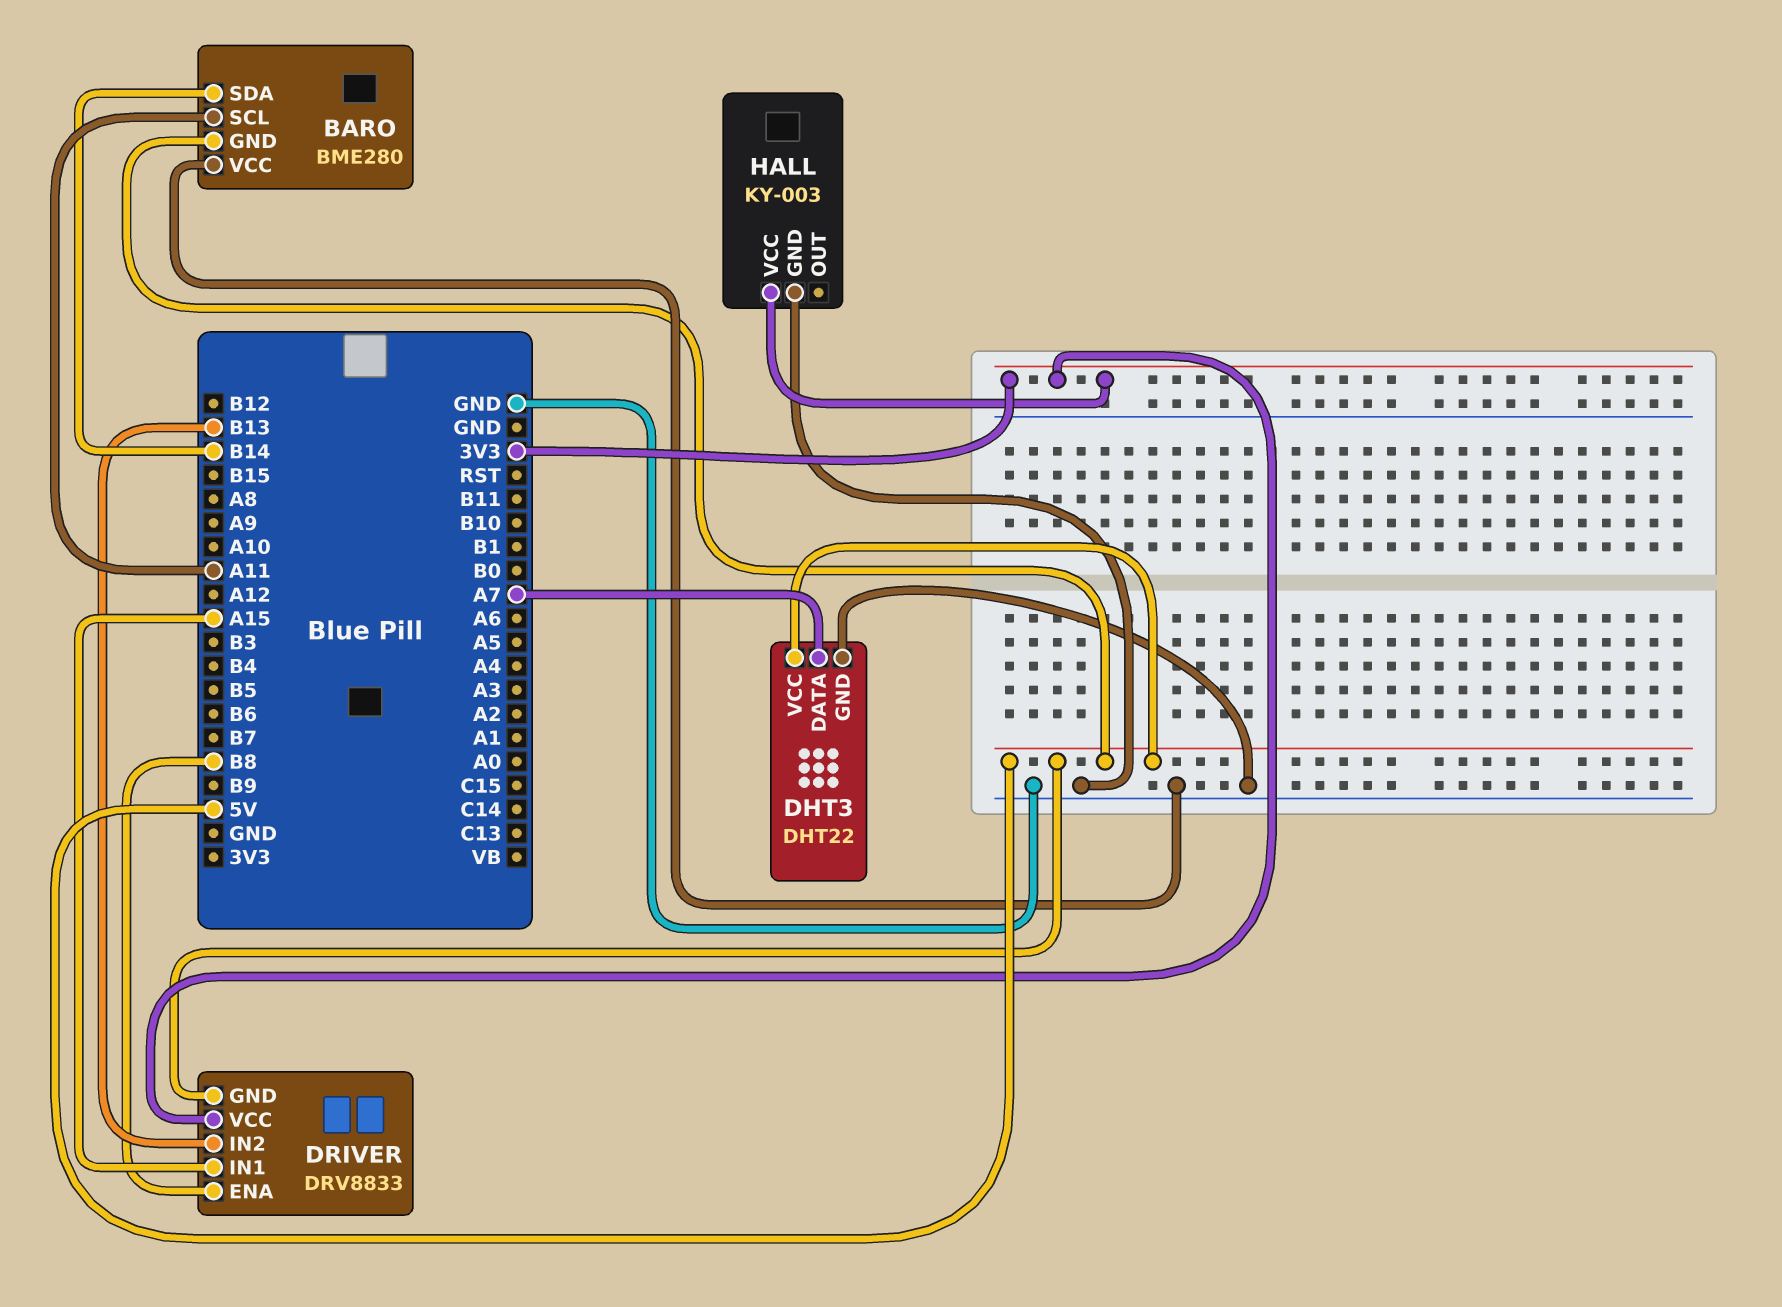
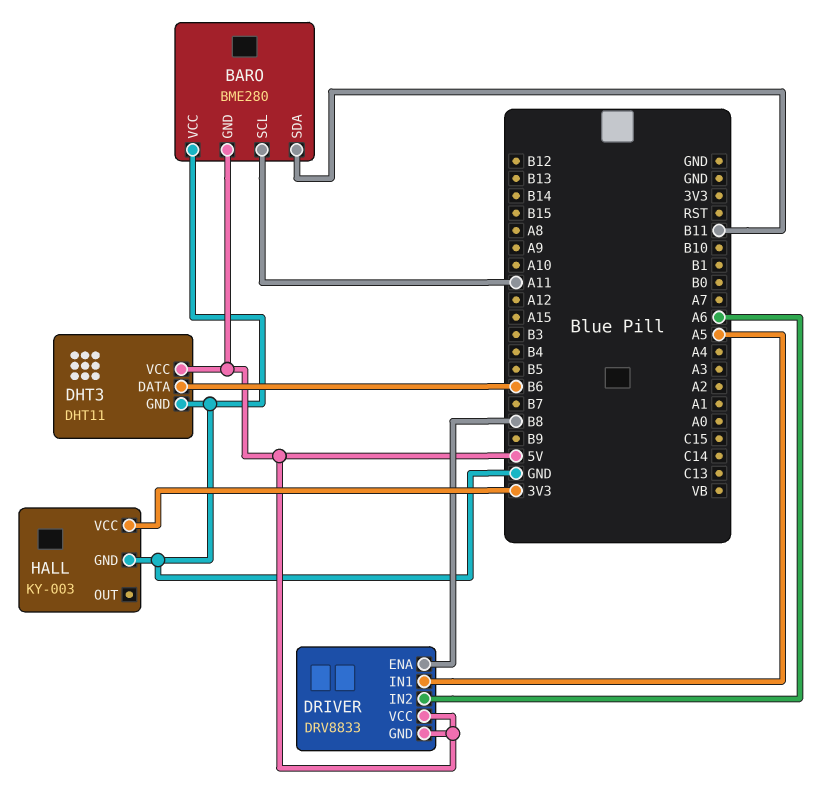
BARO pin SDA: B14 -> B11
DHT3: DHT22 -> DHT11
DHT3 pin DATA: A7 -> B6
DRIVER pin IN1: A15 -> A5
DRIVER pin IN2: B13 -> A6
DRIVER pin VCC: 3V3 -> 5V

